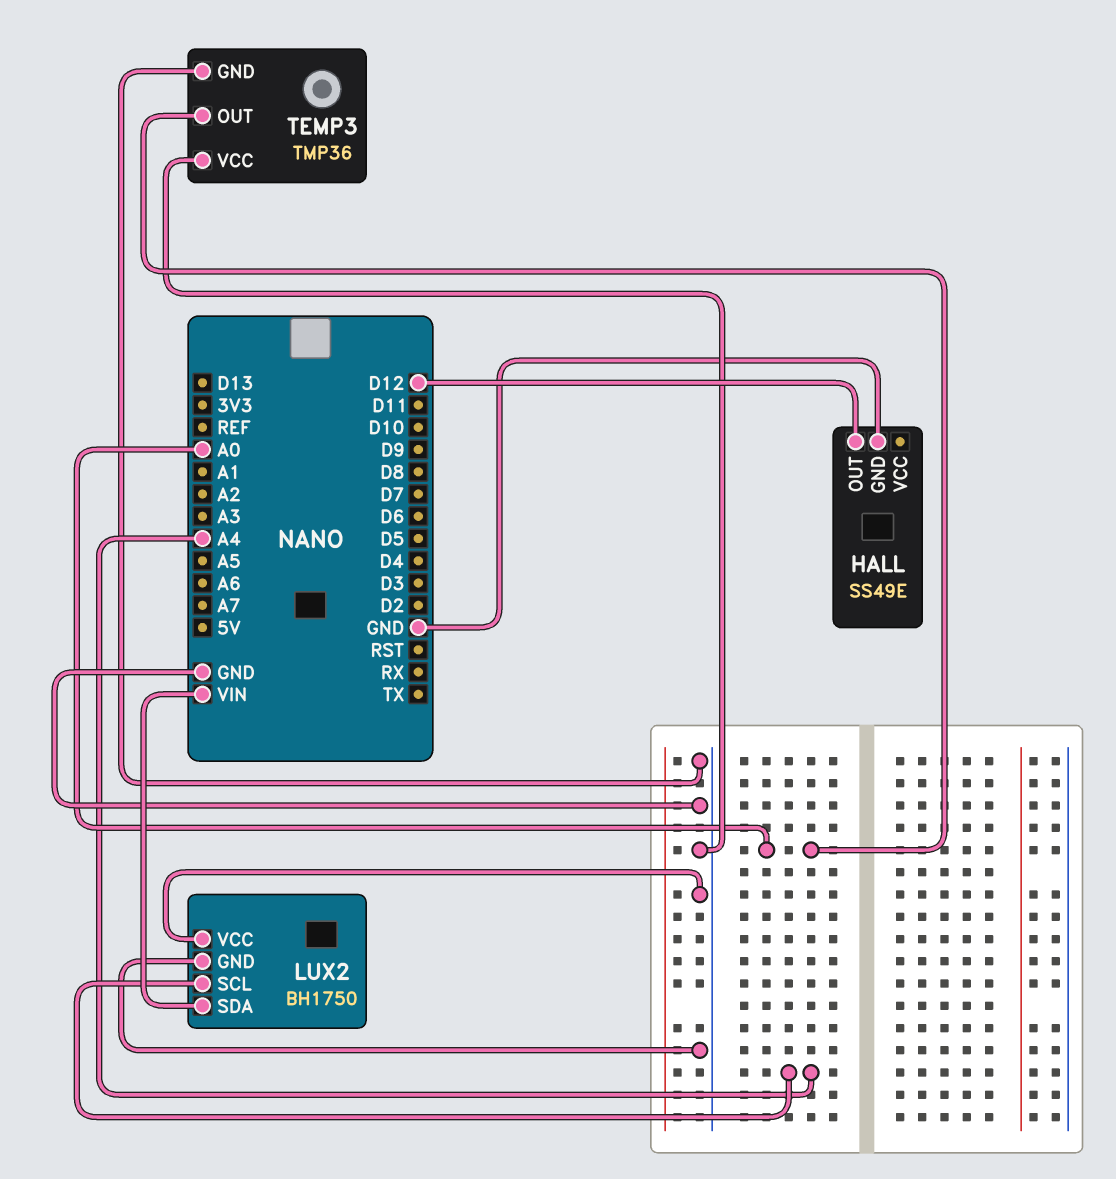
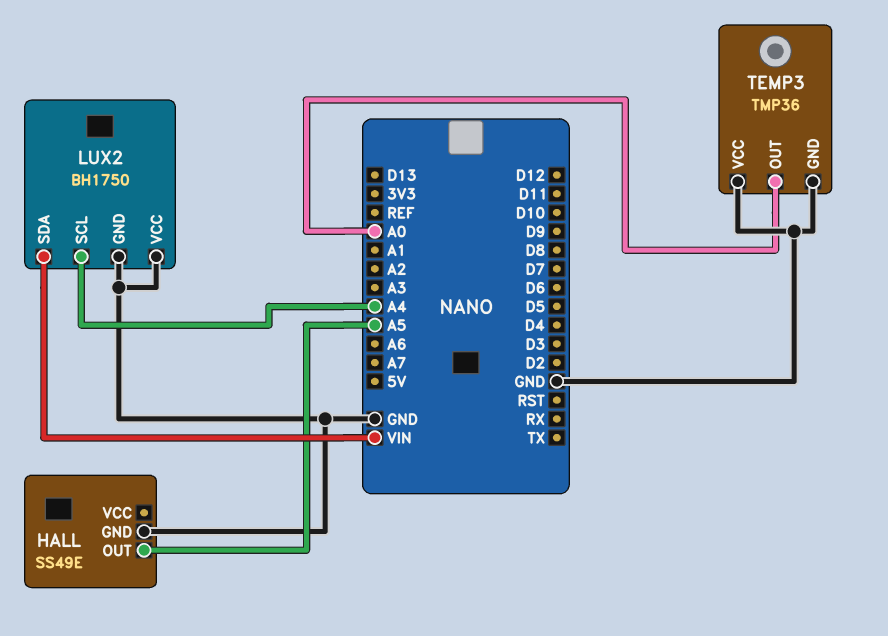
HALL pin OUT: D12 -> A5

